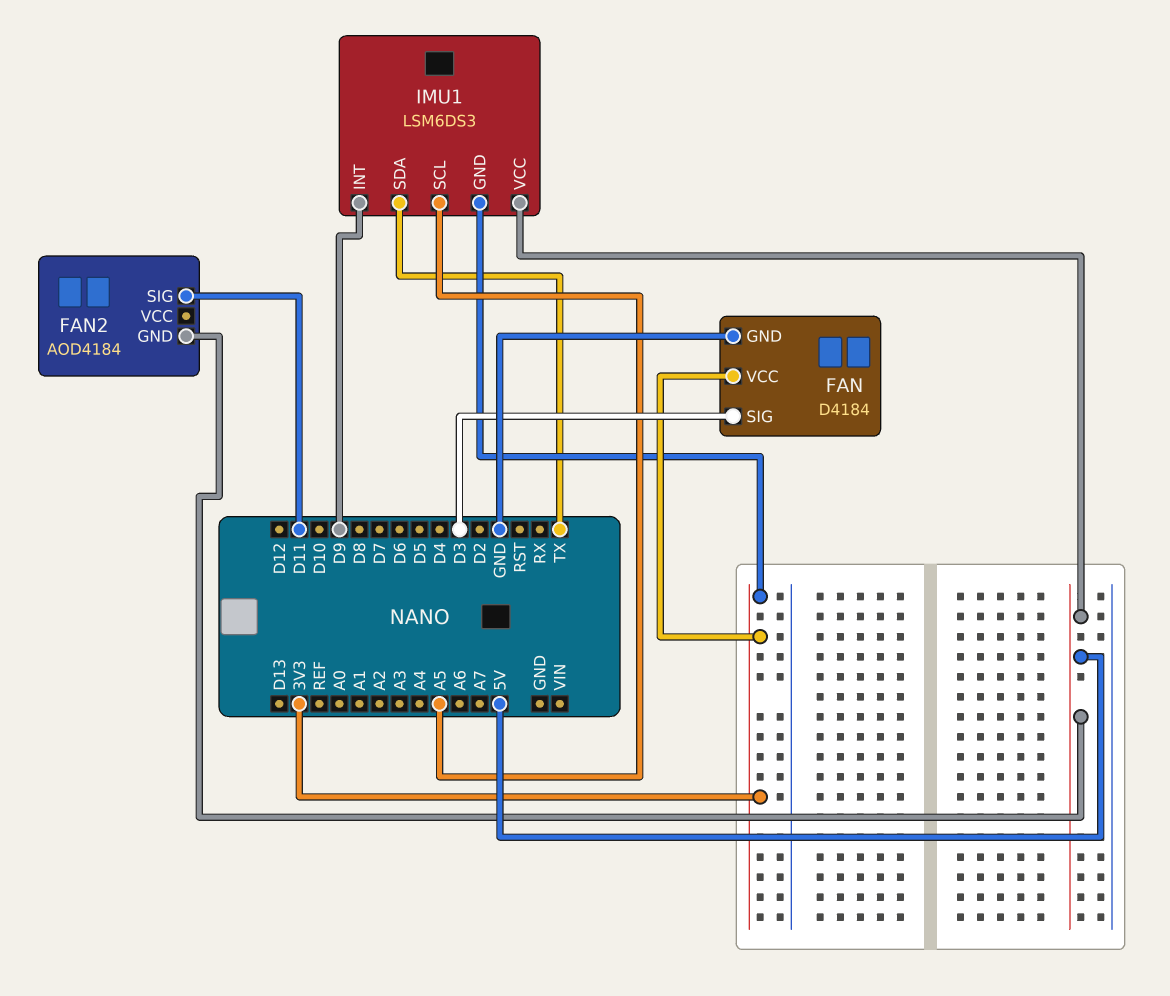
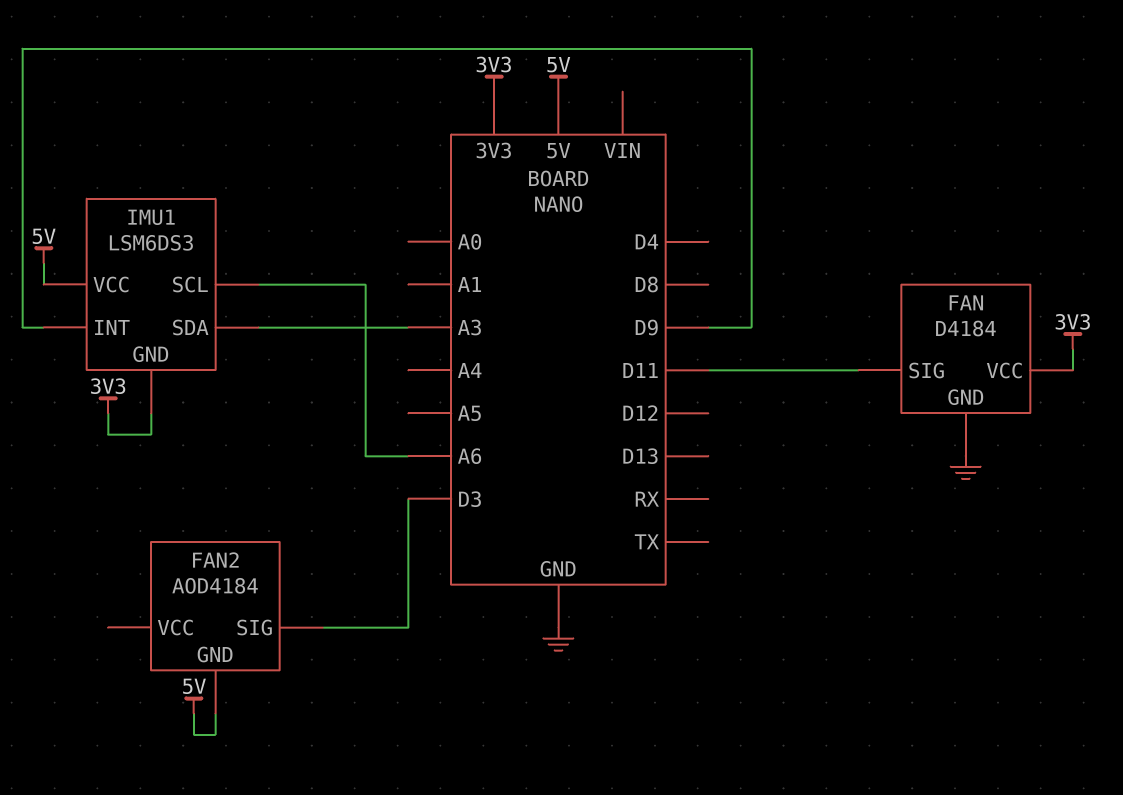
FAN pin SIG: D3 -> D11
FAN2 pin SIG: D11 -> D3
IMU1 pin SCL: A5 -> A6
IMU1 pin SDA: TX -> A3

